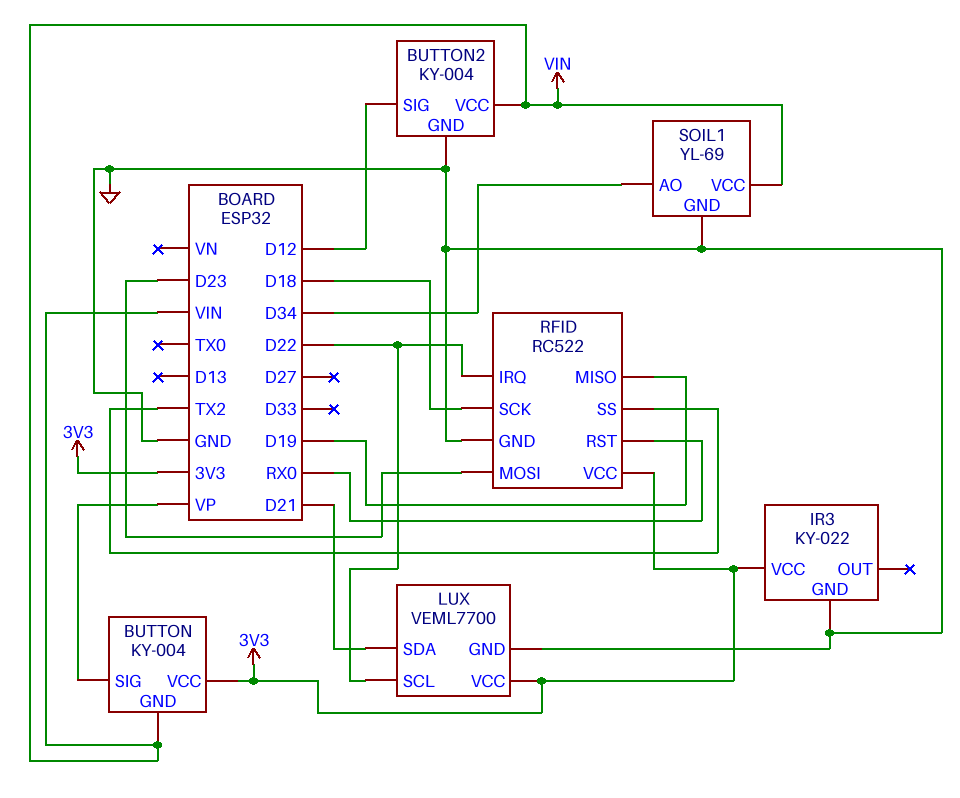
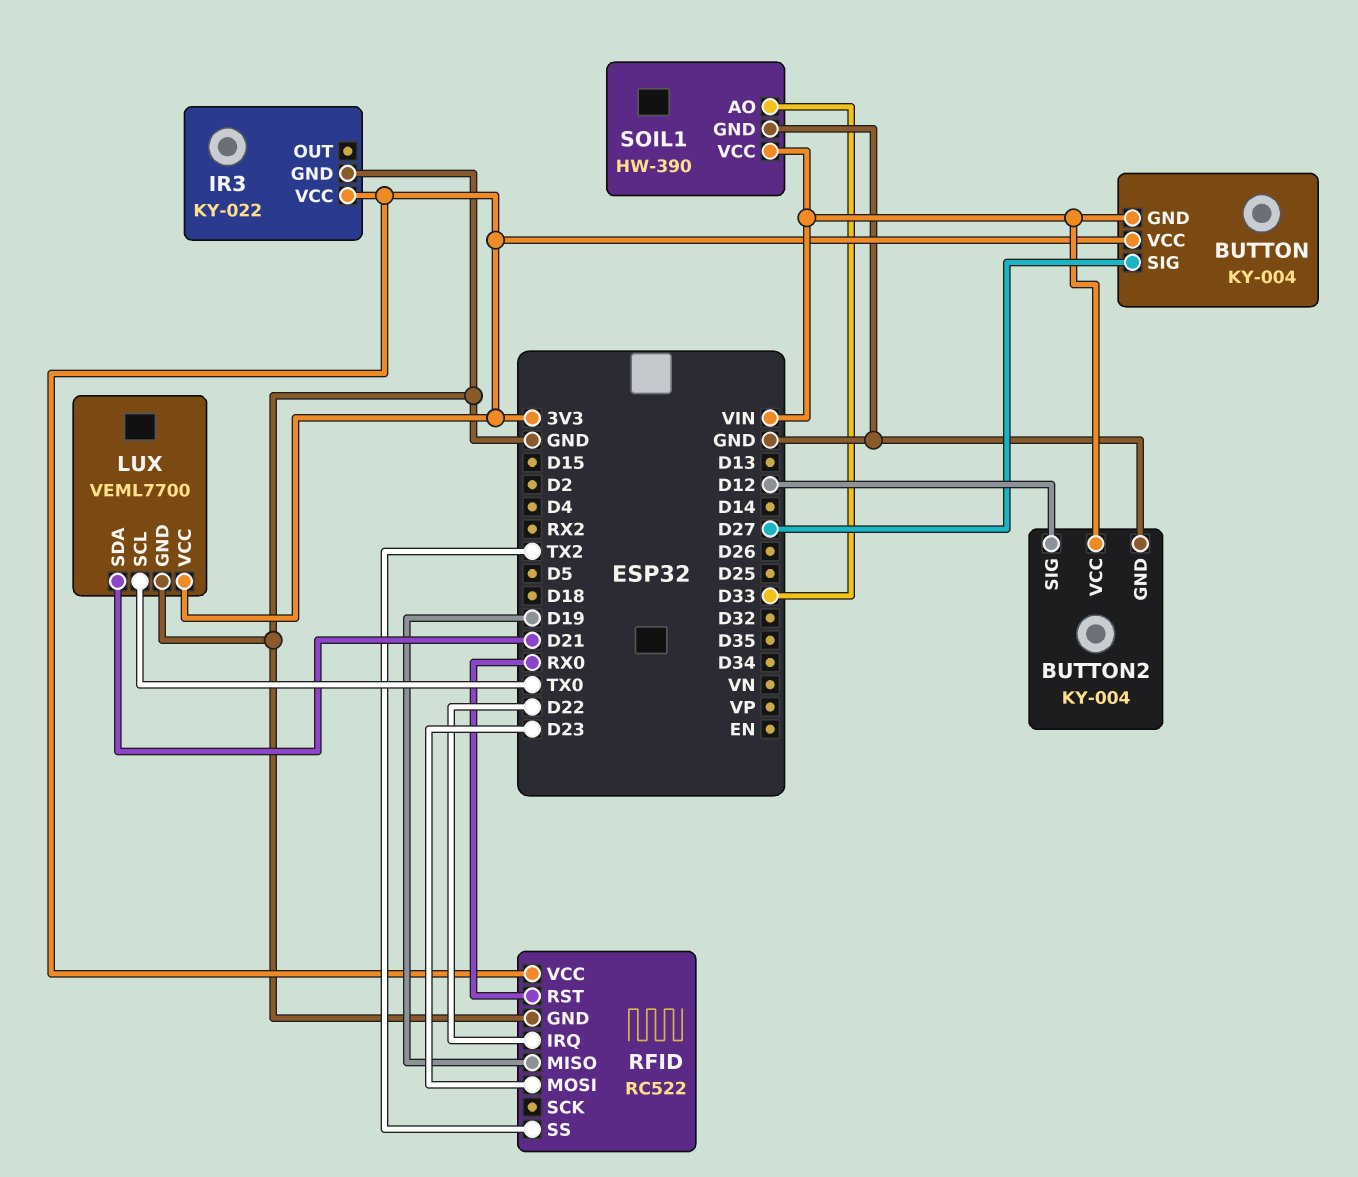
BUTTON pin SIG: VP -> D27
LUX pin SCL: D22 -> TX0
RFID pin SCK: D18 -> none
SOIL1: YL-69 -> HW-390
SOIL1 pin AO: D34 -> D33

